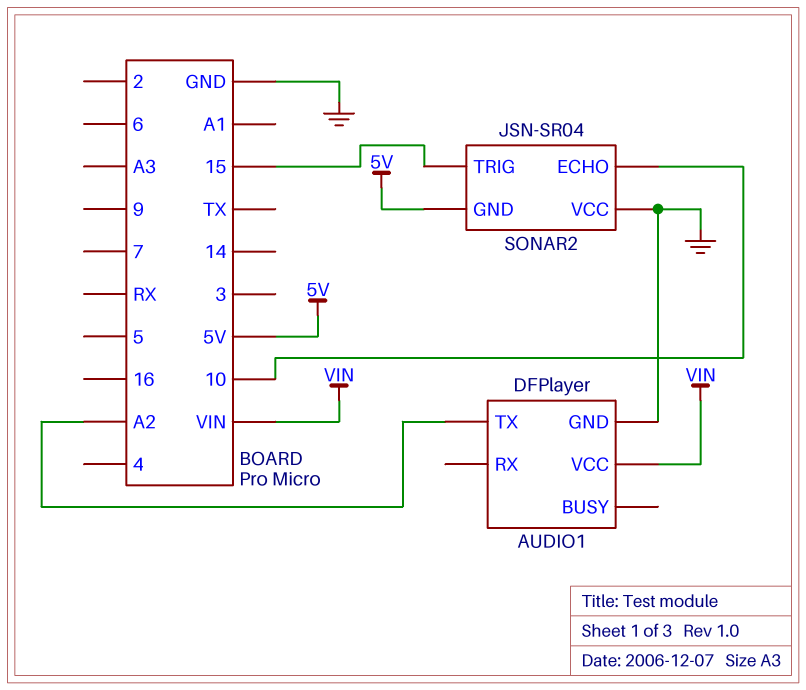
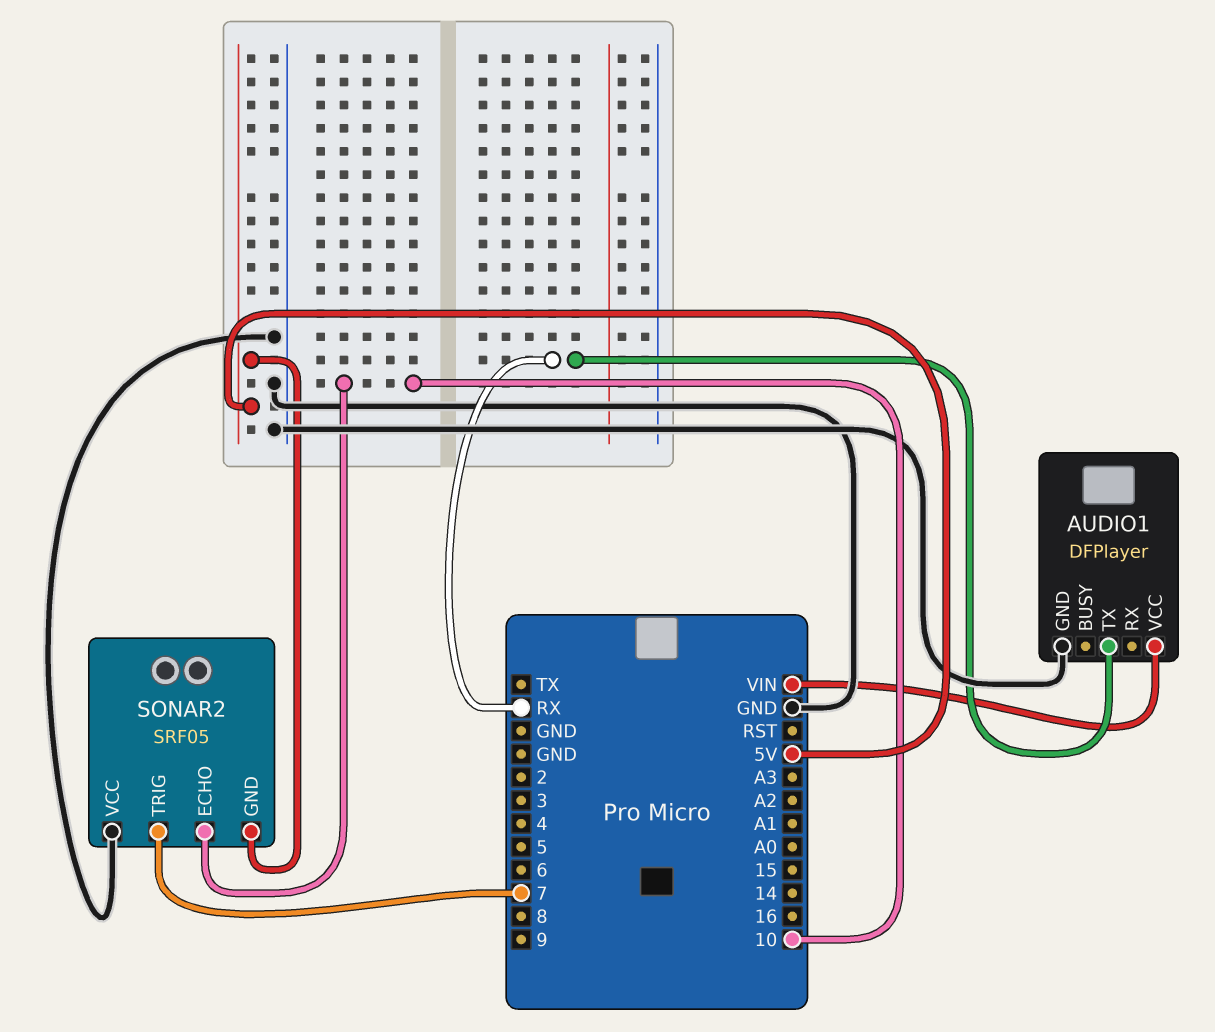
AUDIO1 pin TX: A2 -> RX
SONAR2: JSN-SR04 -> SRF05
SONAR2 pin TRIG: 15 -> 7

